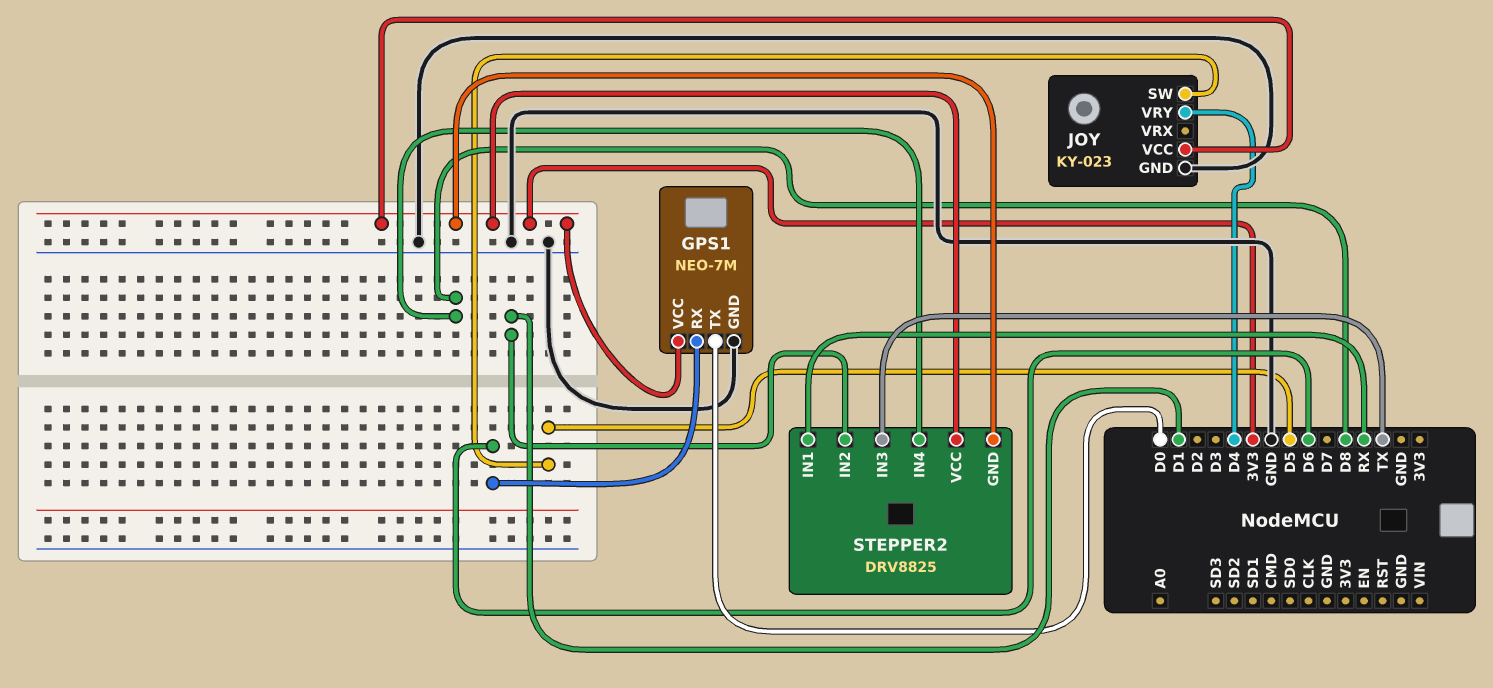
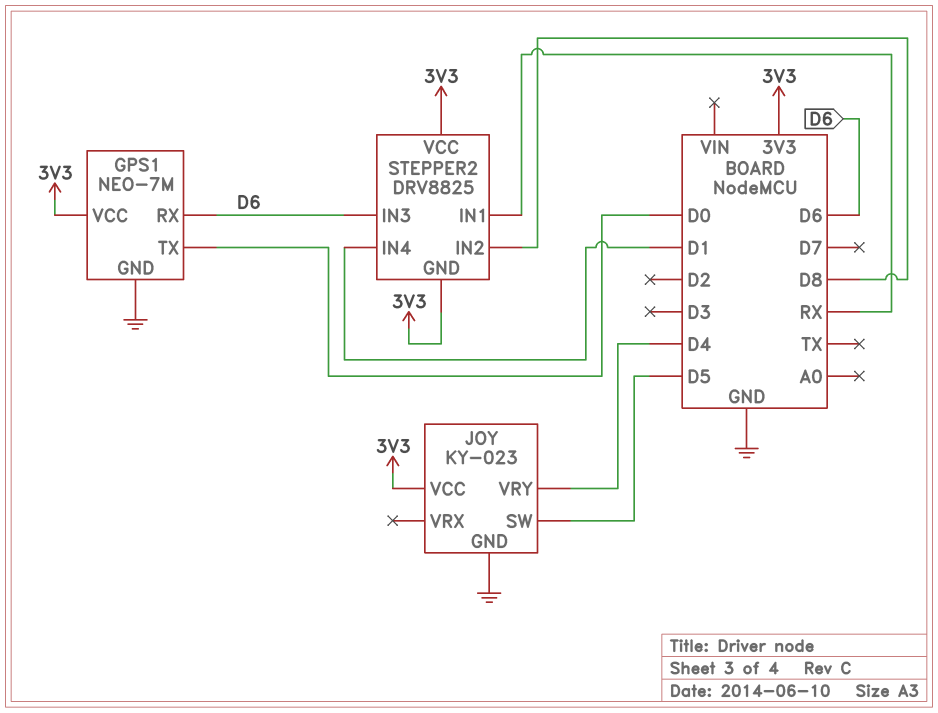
STEPPER2 pin IN2: D1 -> D8
STEPPER2 pin IN3: TX -> D6
STEPPER2 pin IN4: D8 -> D1

